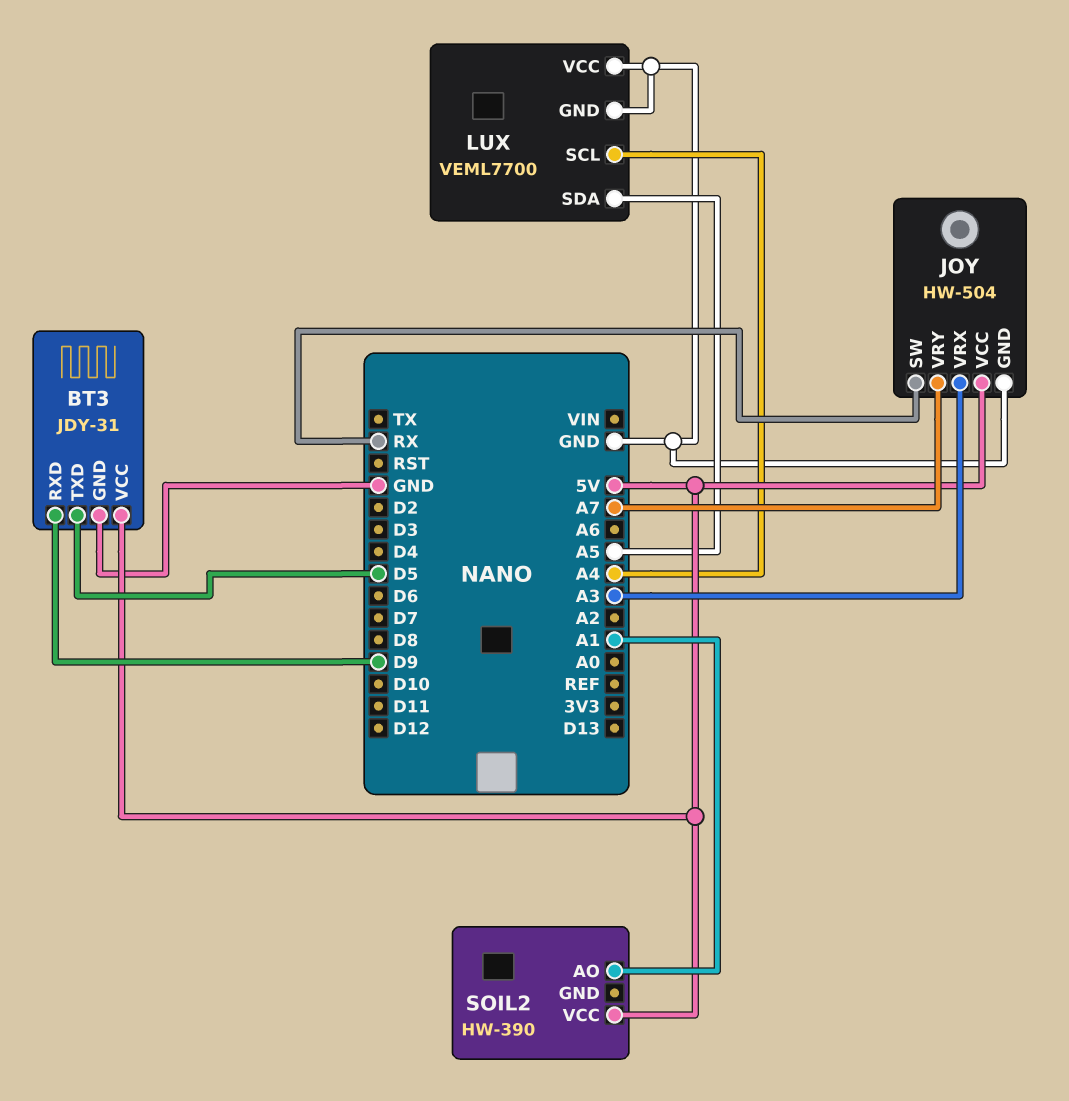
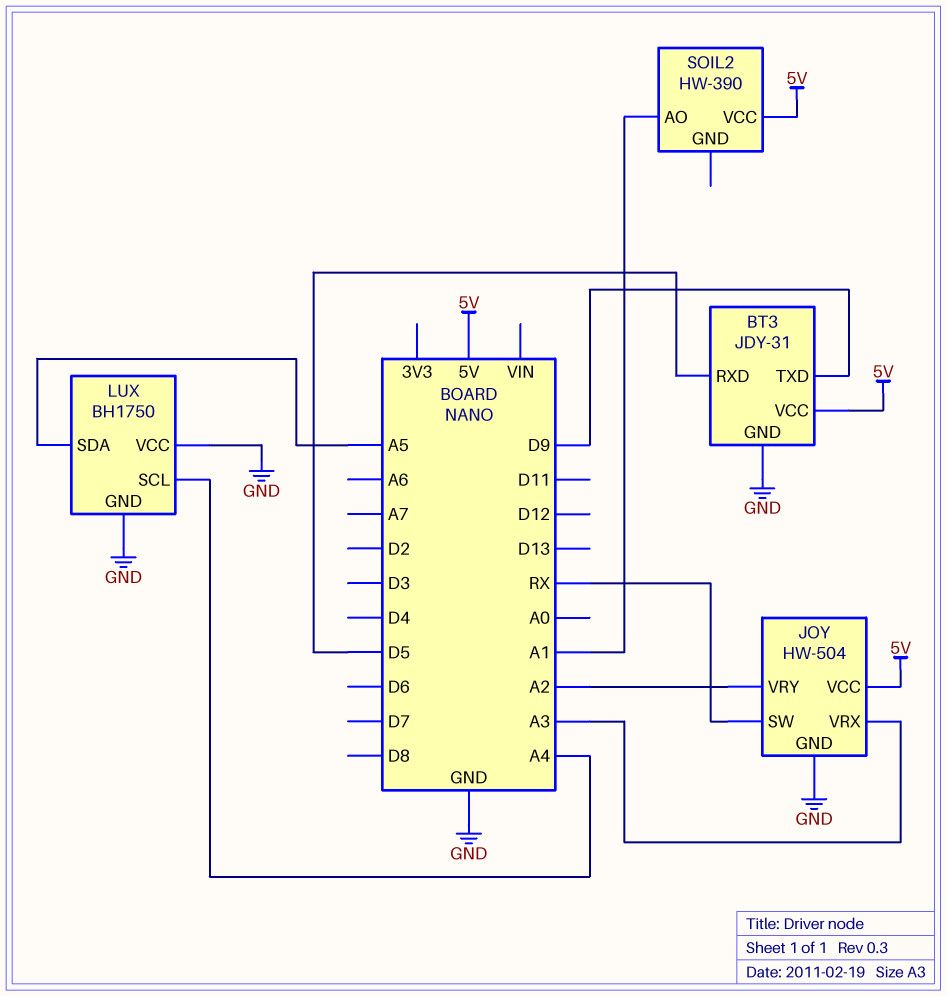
BT3 pin RXD: D9 -> D5
BT3 pin TXD: D5 -> D9
JOY pin VRY: A7 -> A2
LUX: VEML7700 -> BH1750

